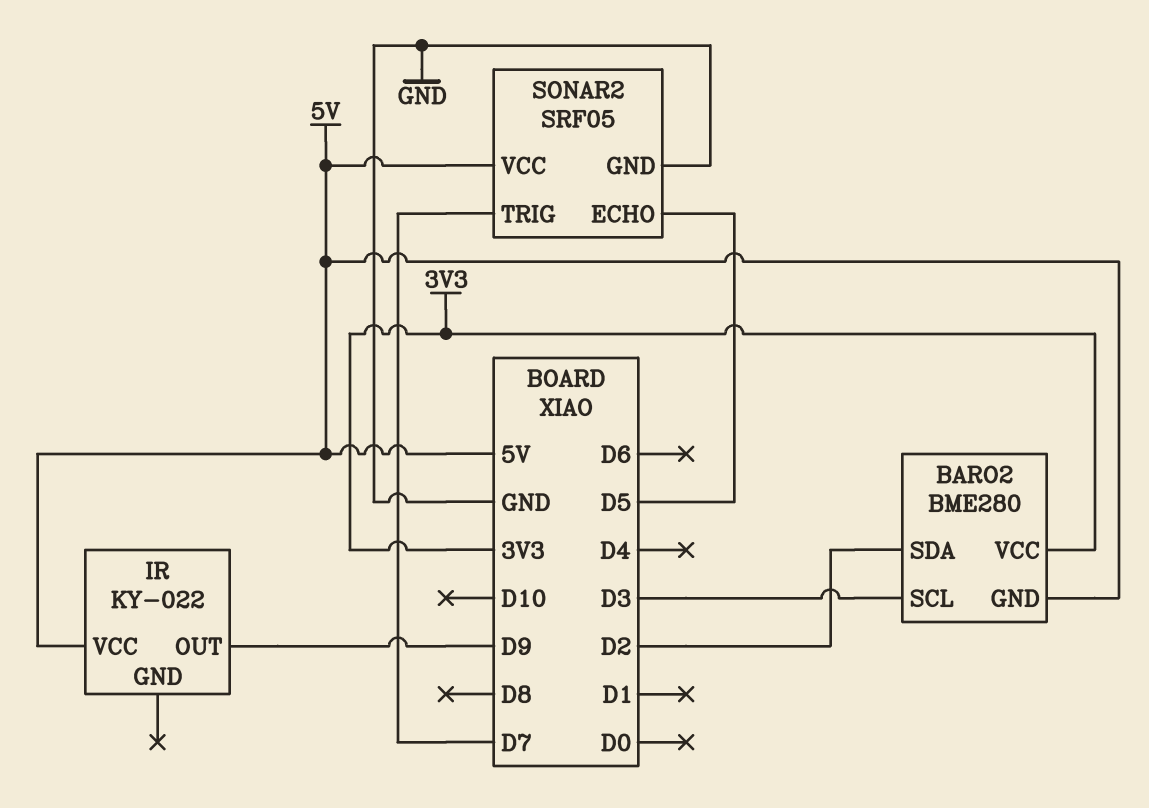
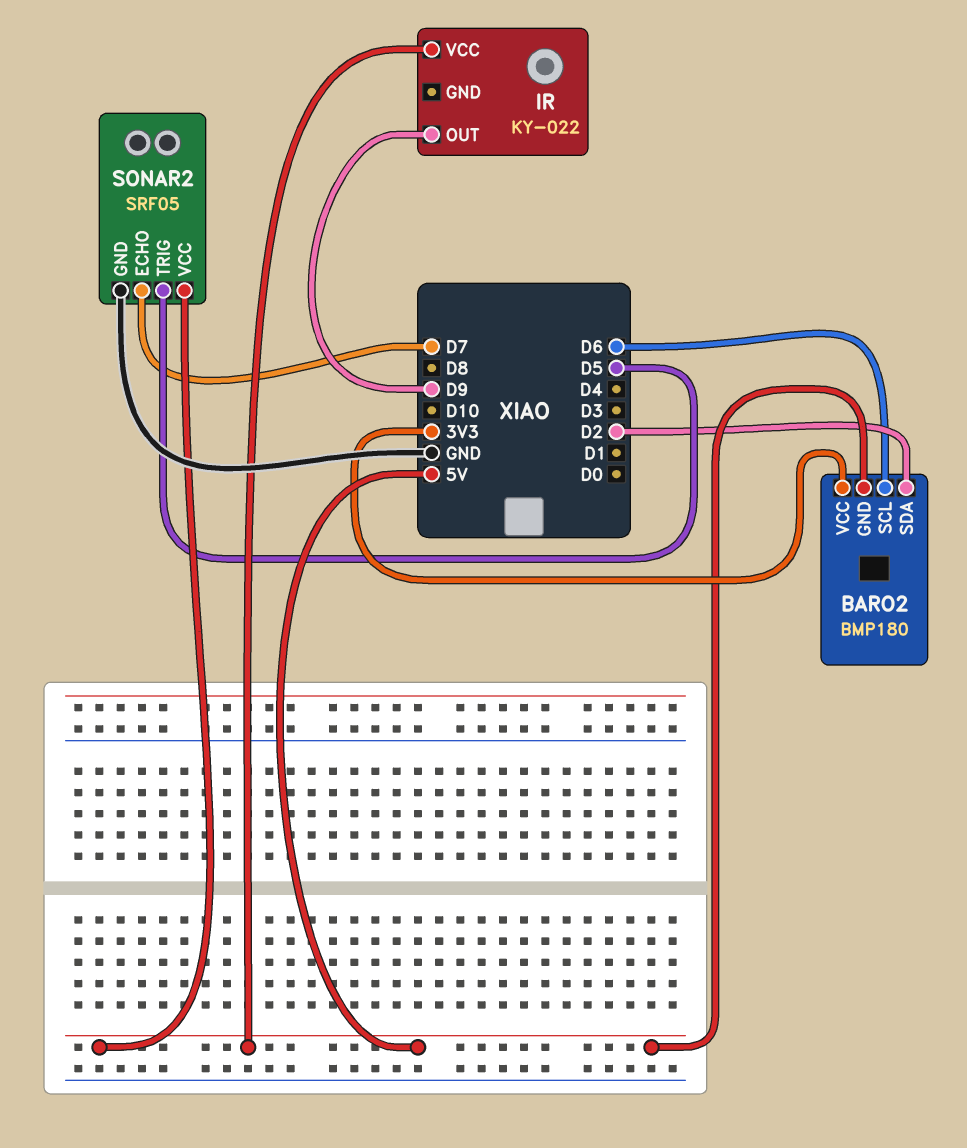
BARO2: BME280 -> BMP180
BARO2 pin SCL: D3 -> D6
SONAR2 pin ECHO: D5 -> D7
SONAR2 pin TRIG: D7 -> D5

